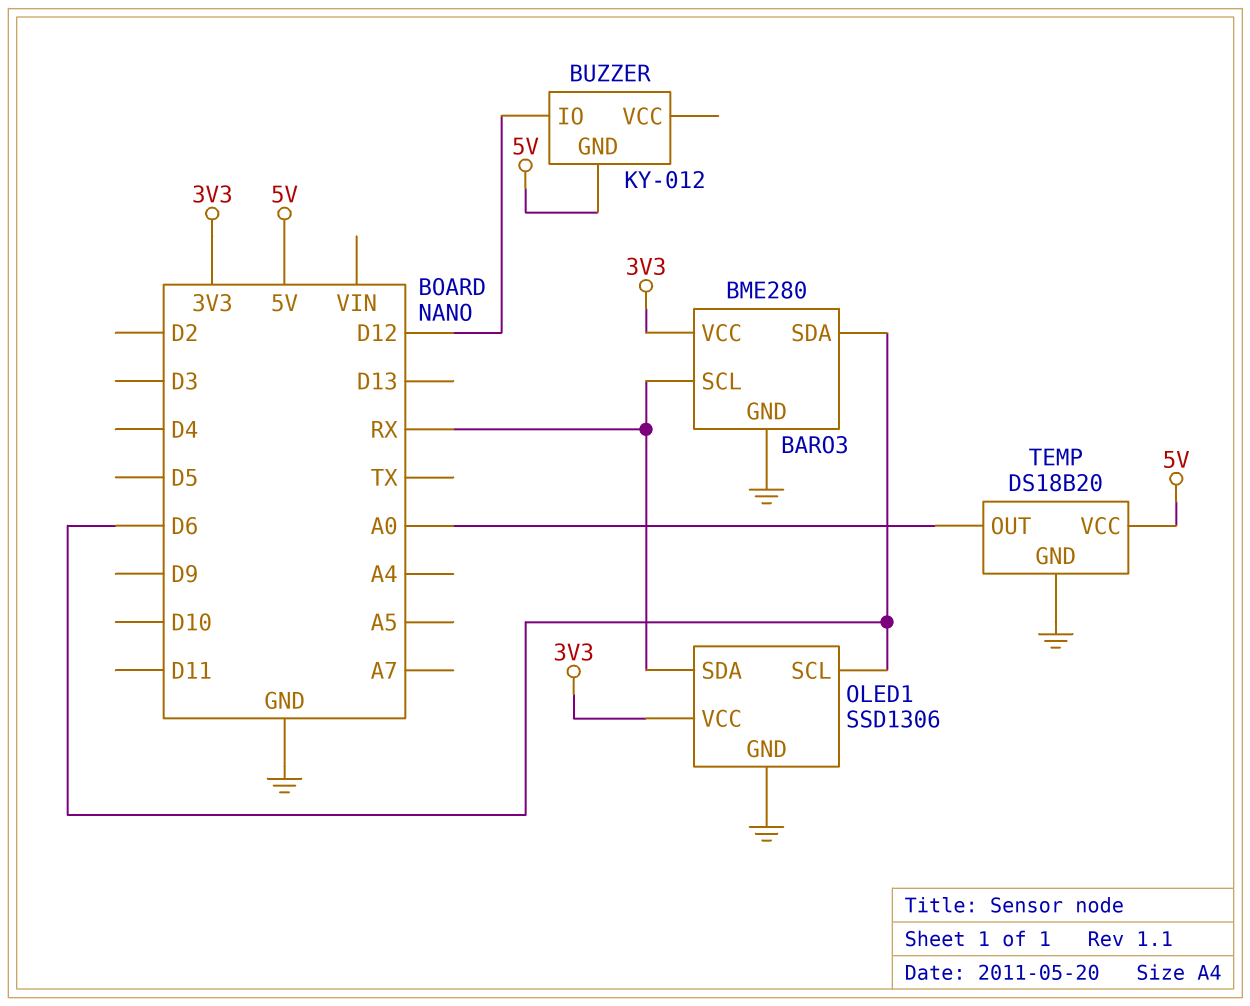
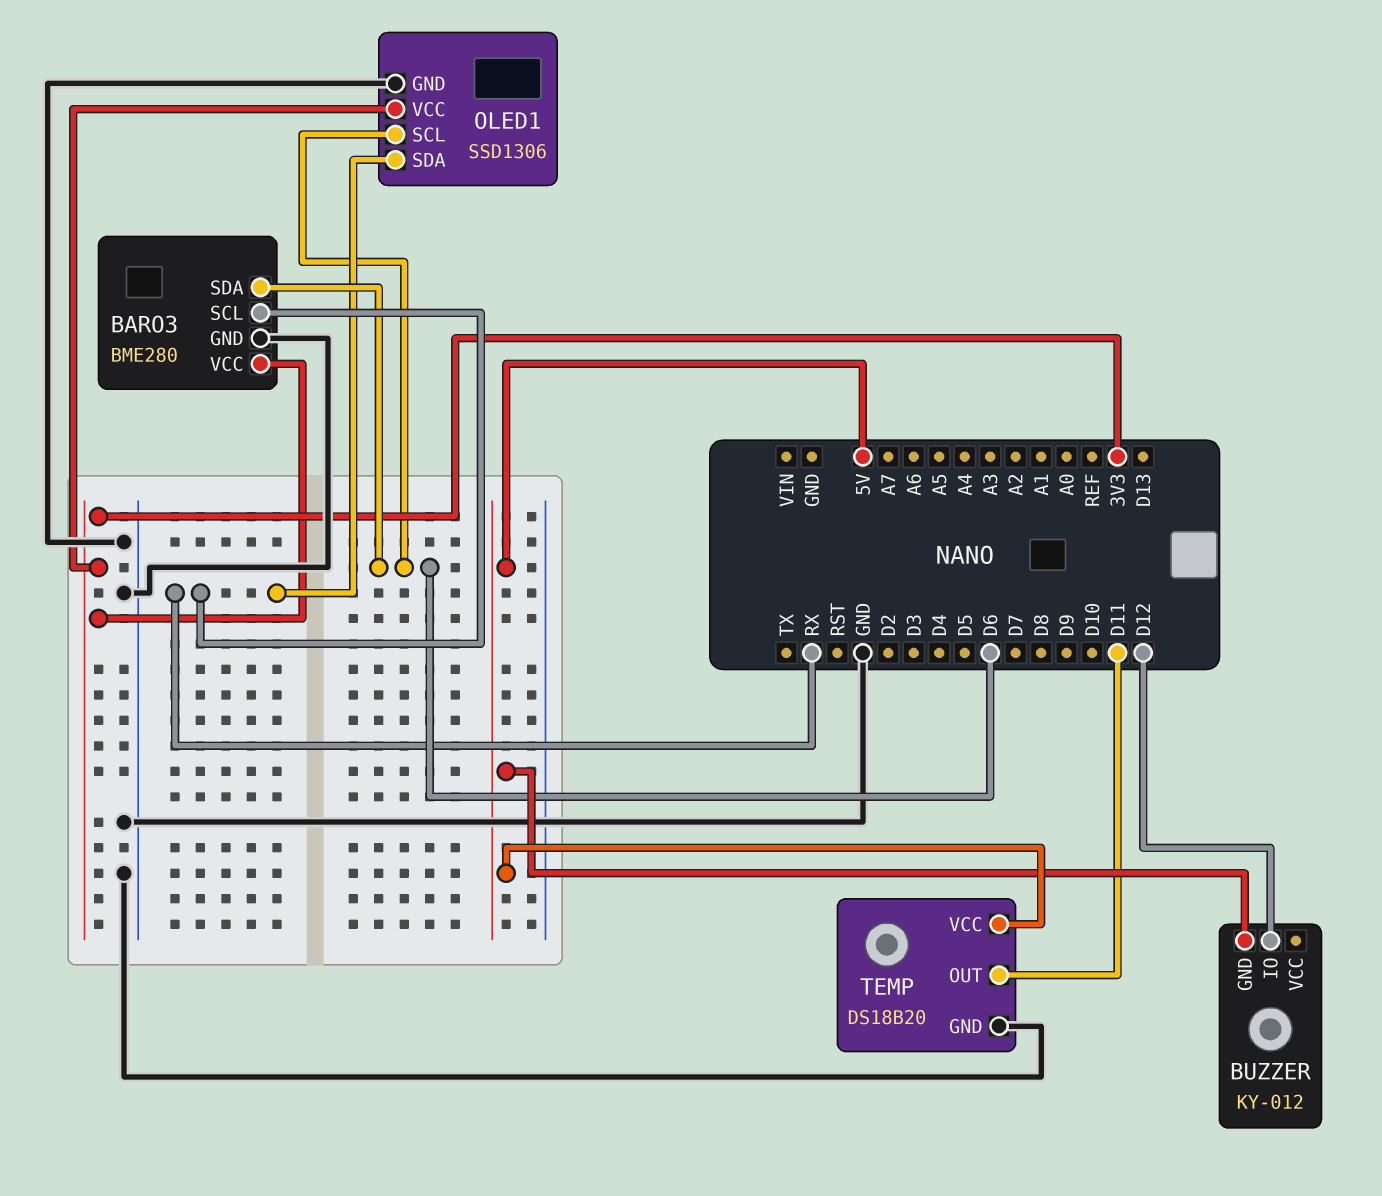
TEMP pin OUT: A0 -> D11

